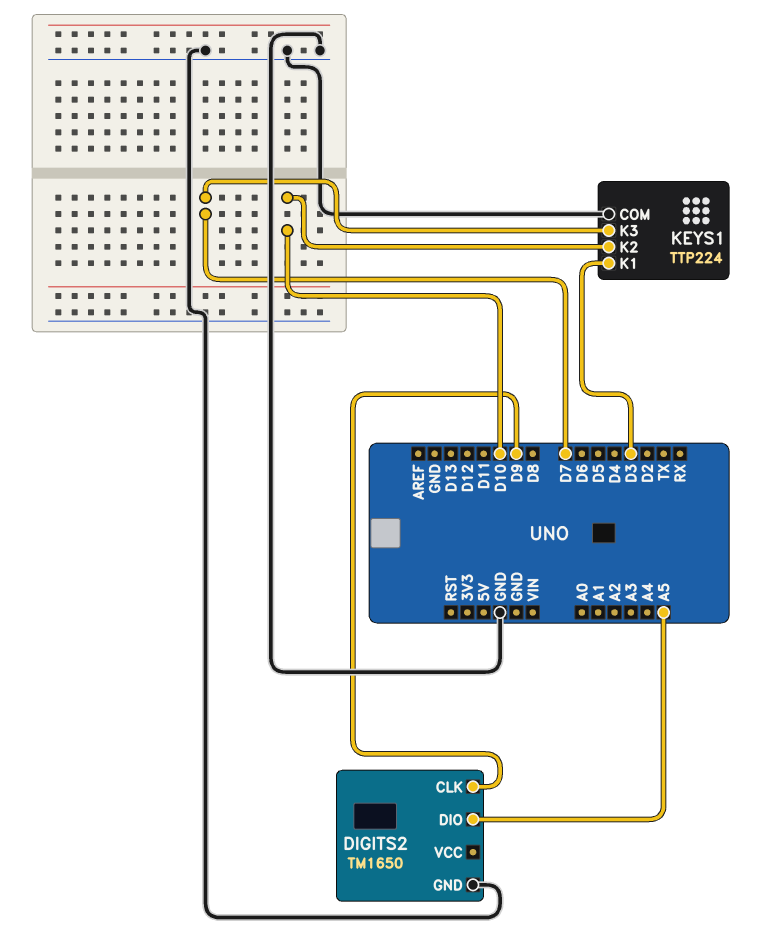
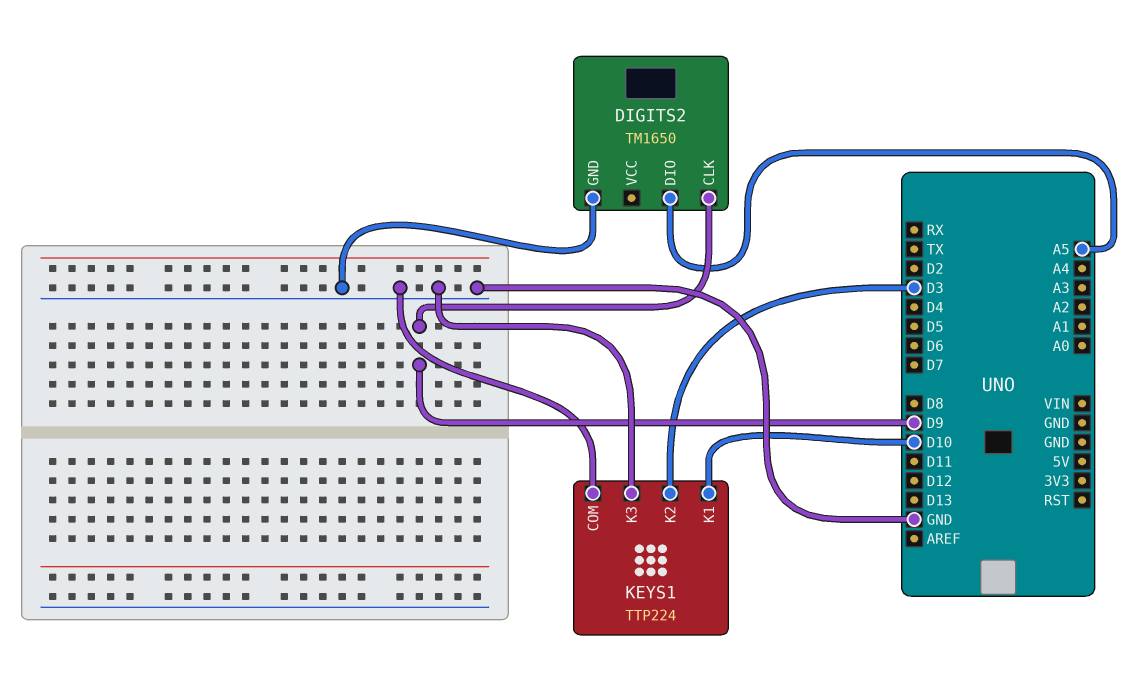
KEYS1 pin K1: D3 -> D10
KEYS1 pin K2: D10 -> D3
KEYS1 pin K3: D7 -> GND

